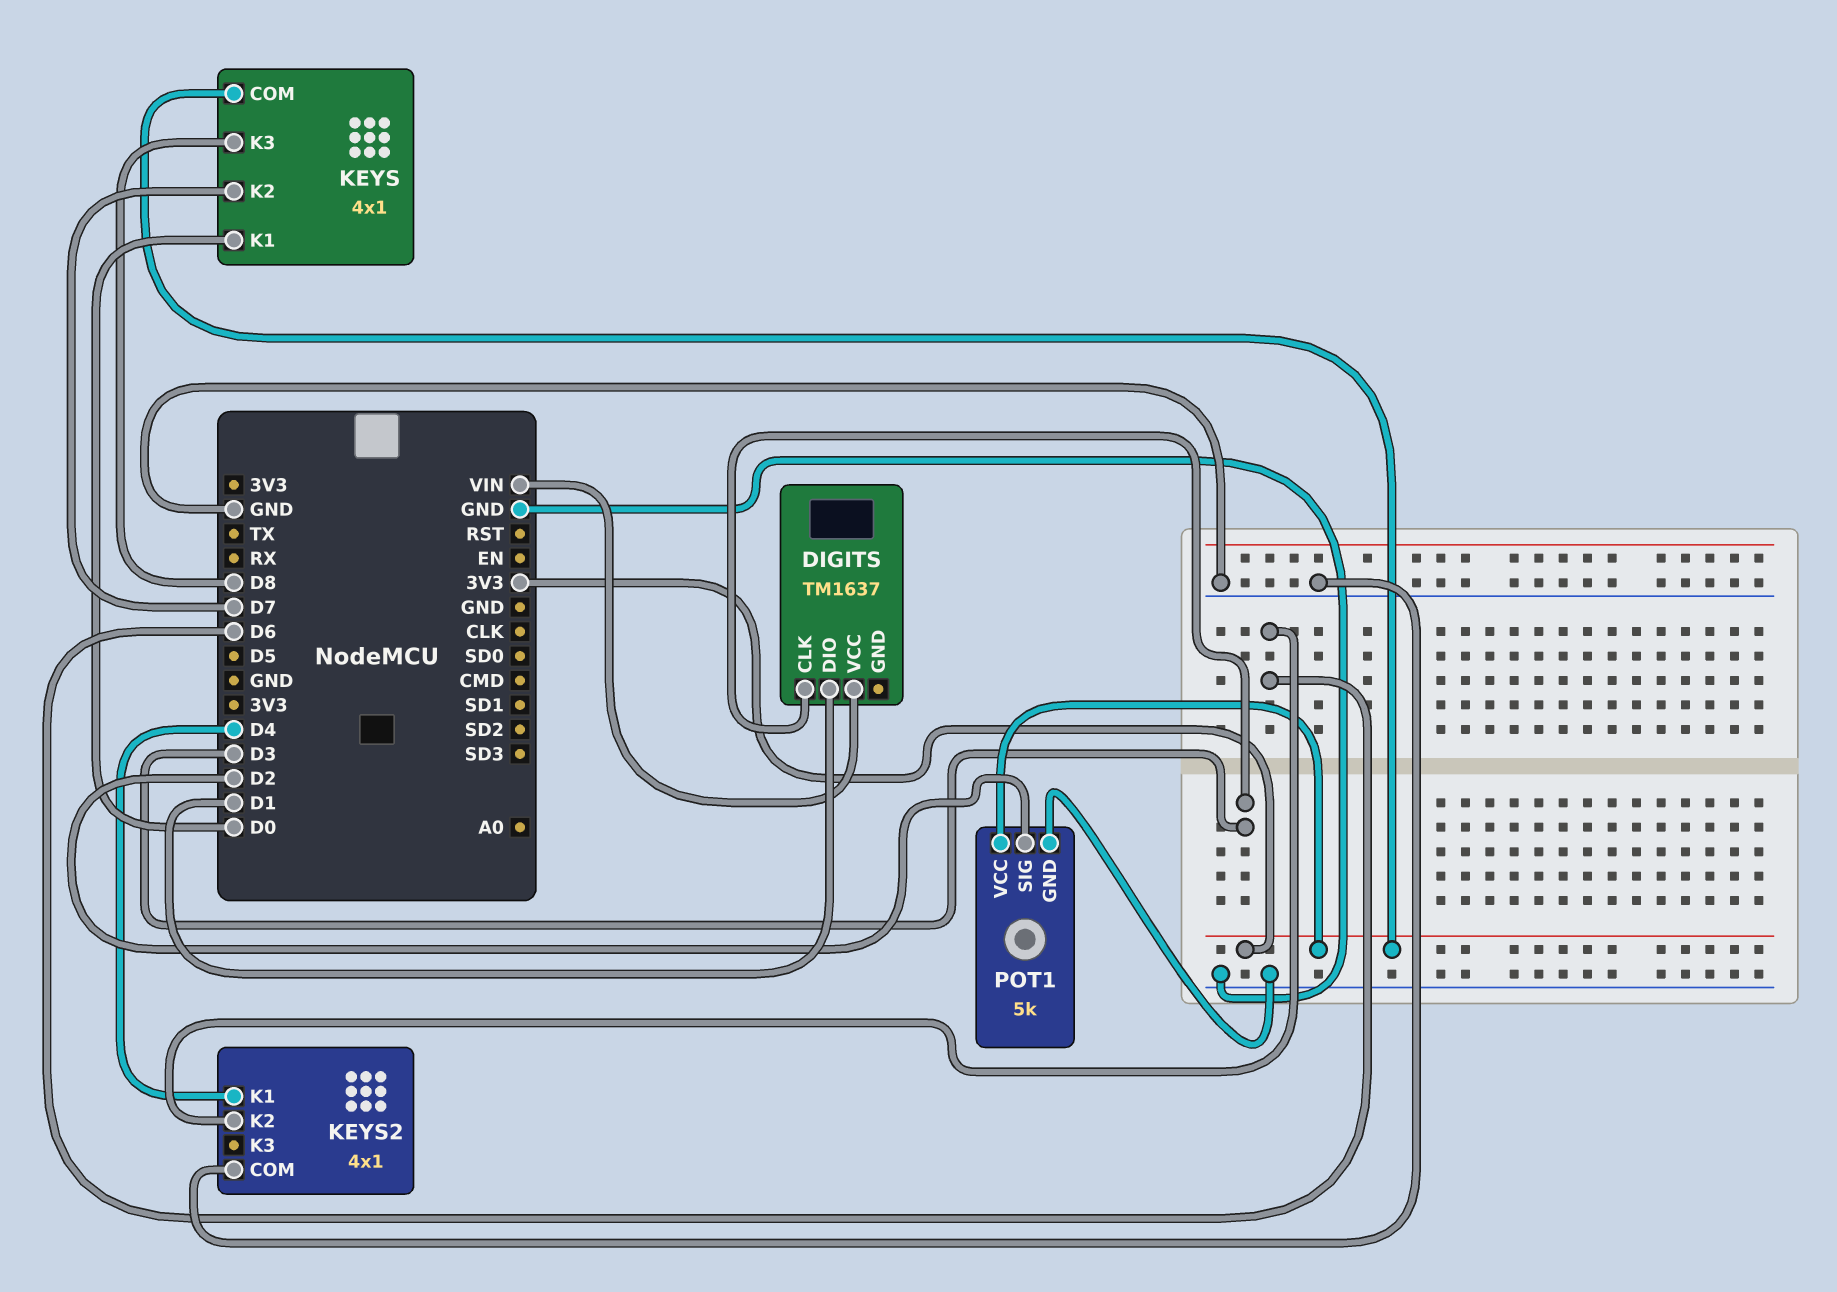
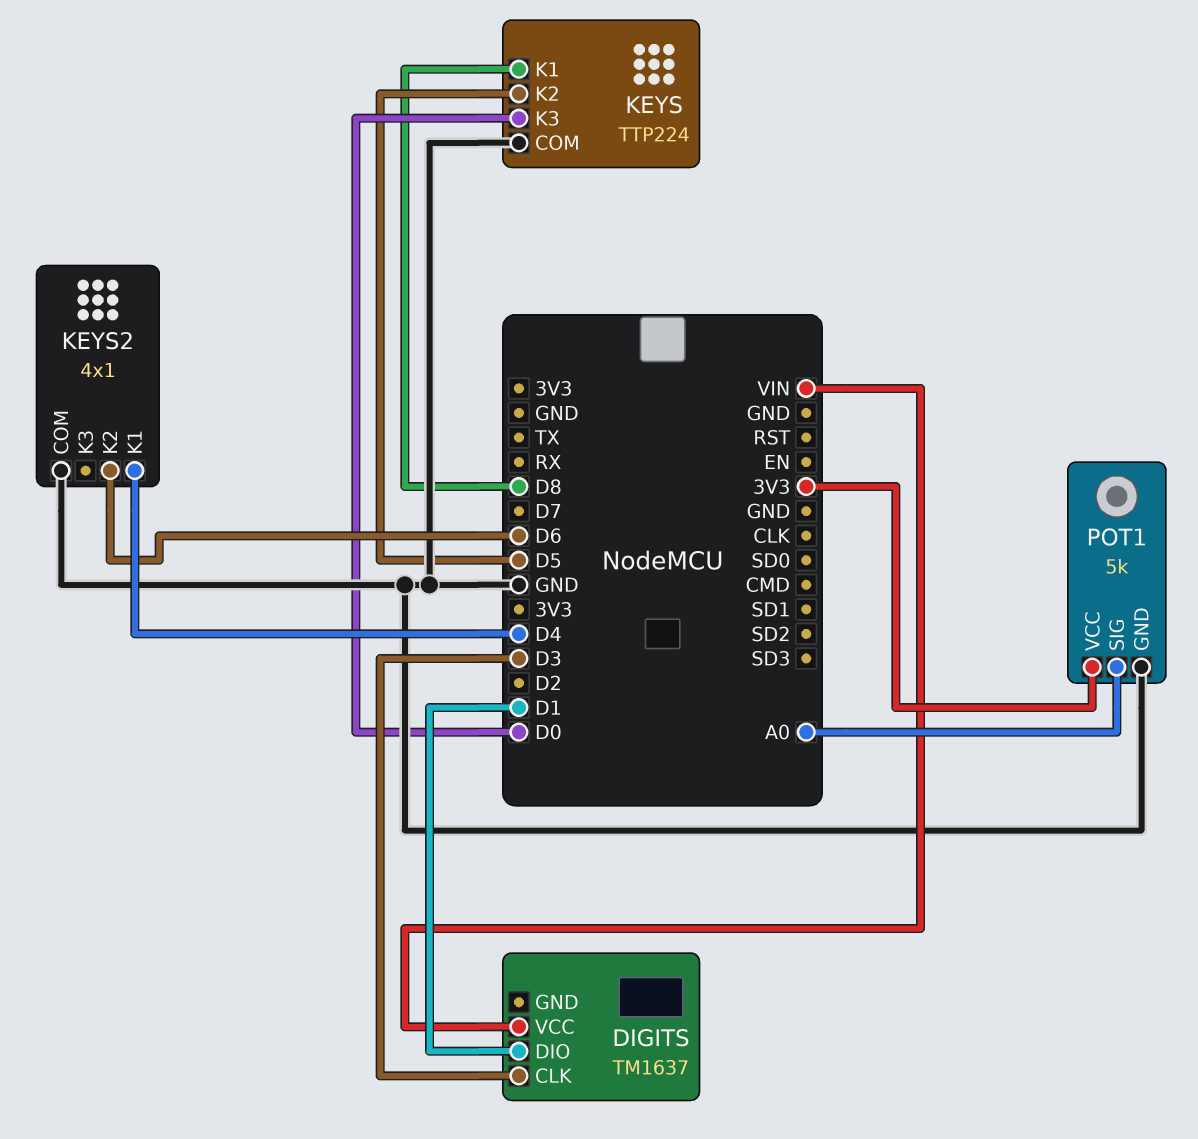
KEYS: 4x1 -> TTP224
KEYS pin COM: 3V3 -> GND
KEYS pin K1: D0 -> D8
KEYS pin K2: D7 -> D5
KEYS pin K3: D8 -> D0
POT1 pin SIG: D2 -> A0

